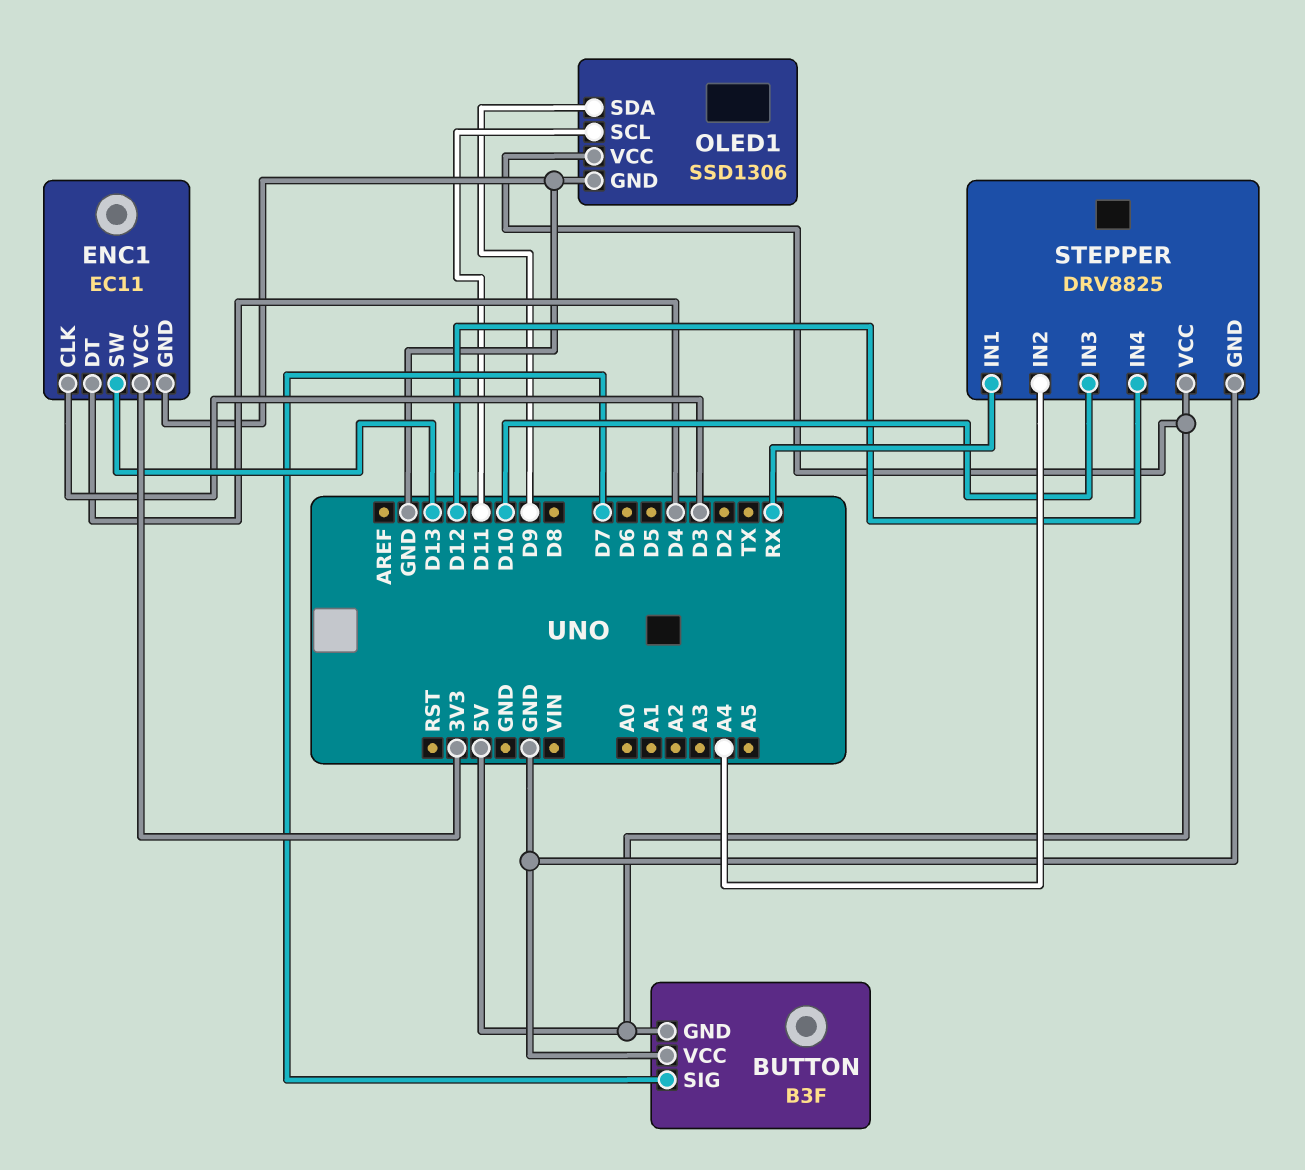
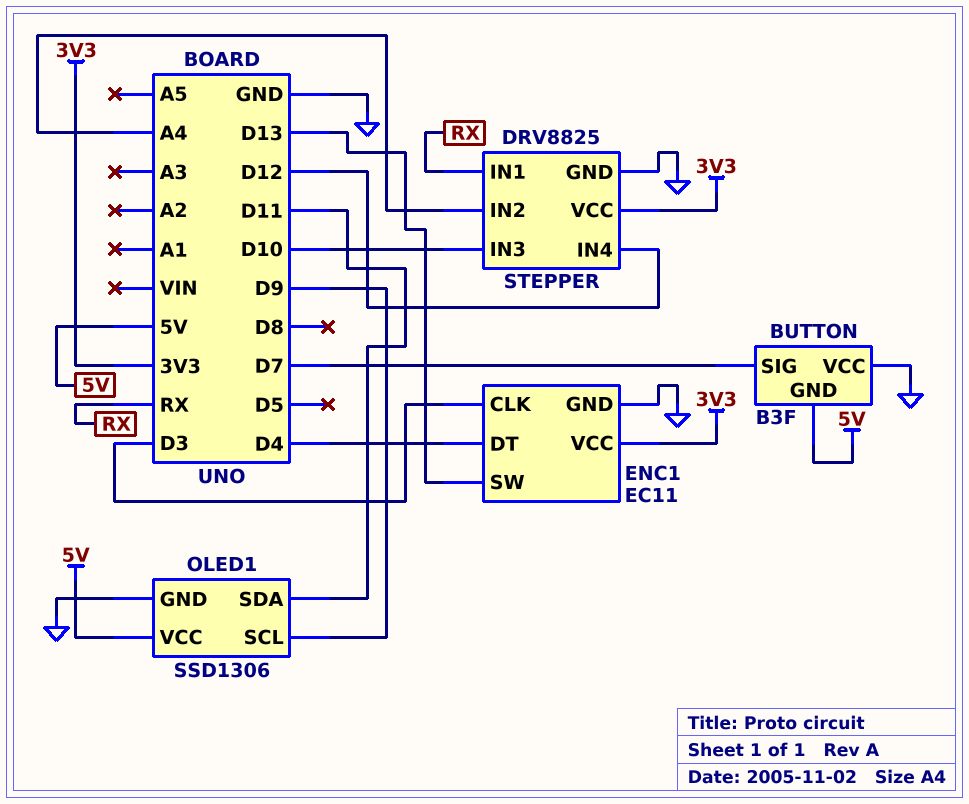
OLED1 pin SCL: D11 -> D9
OLED1 pin SDA: D9 -> D11
STEPPER pin VCC: 5V -> 3V3

